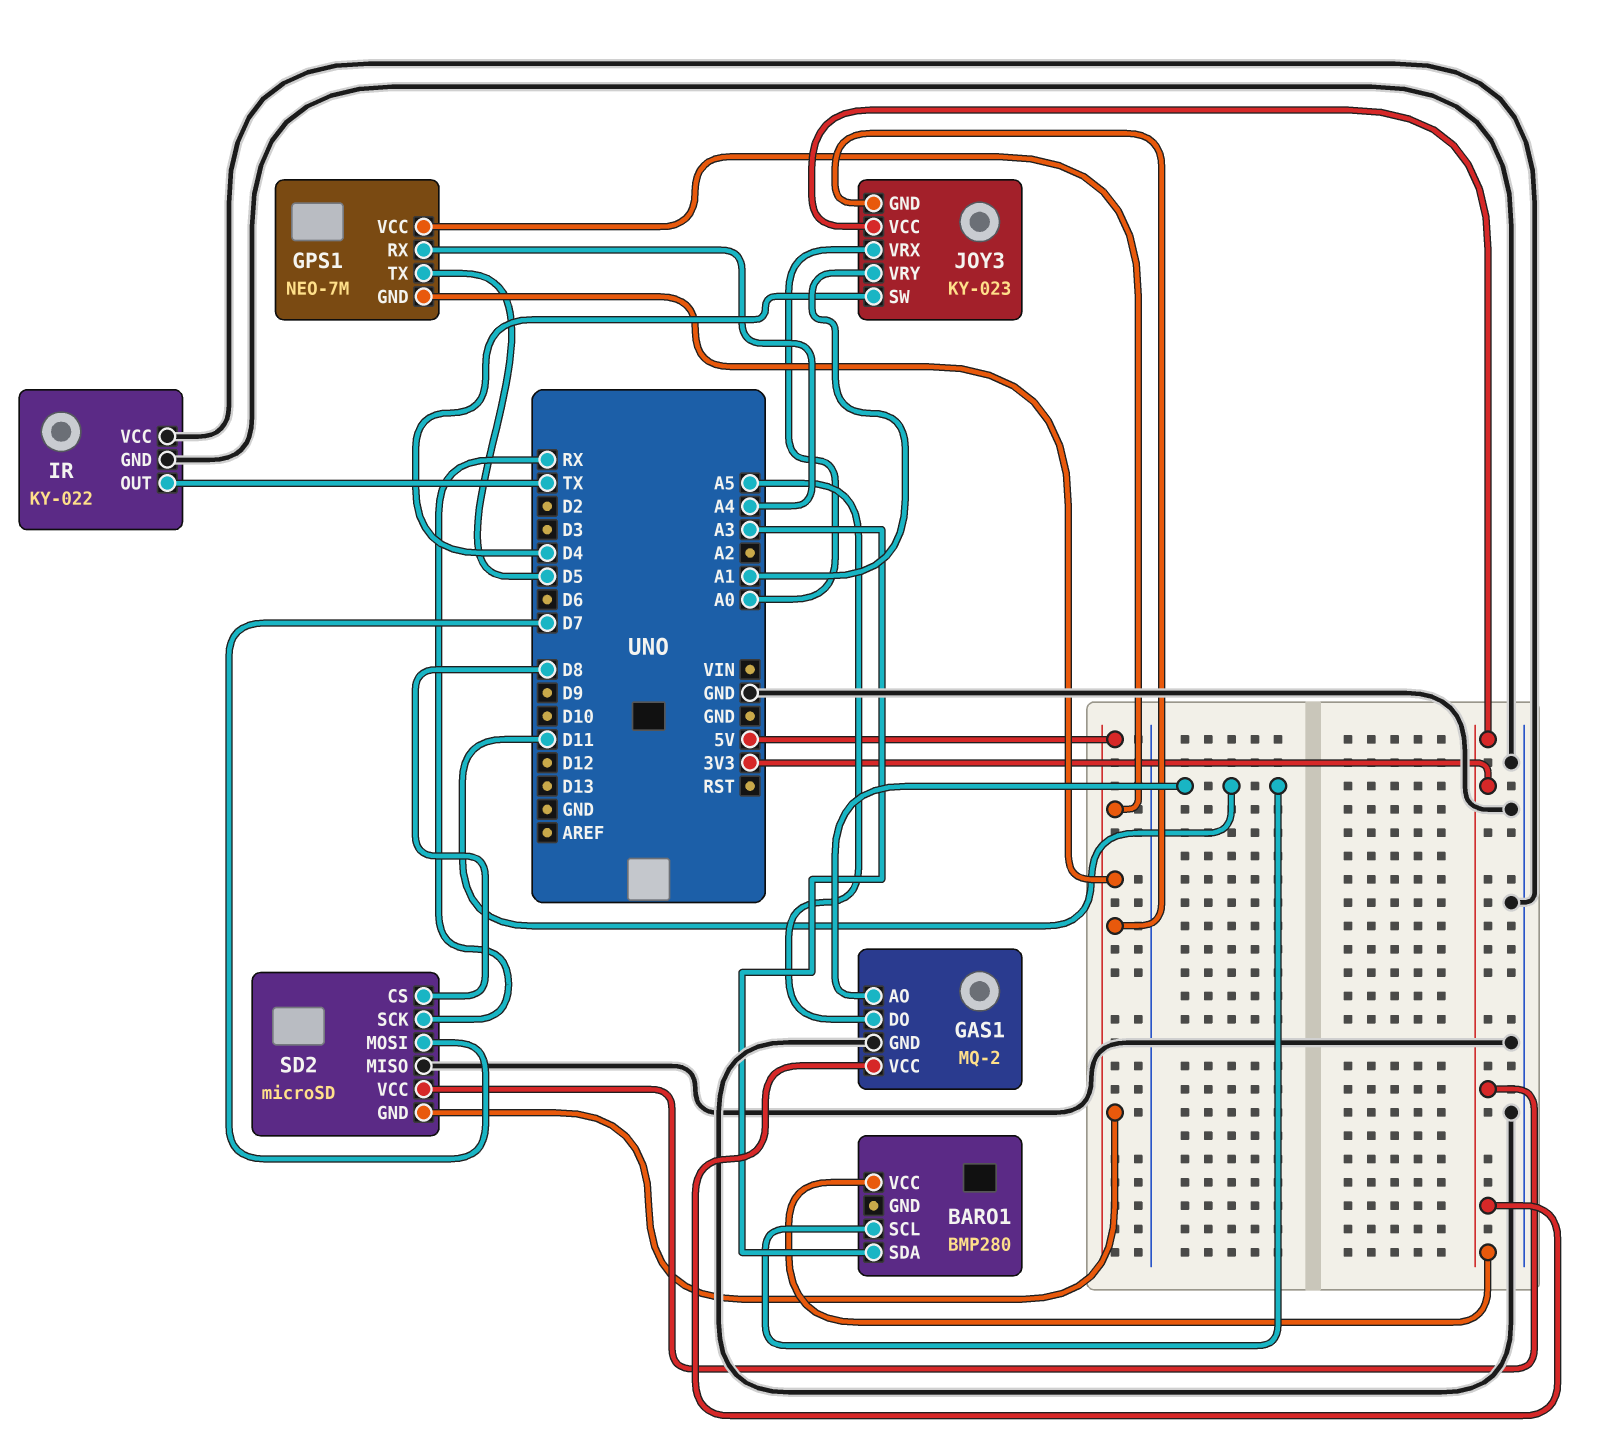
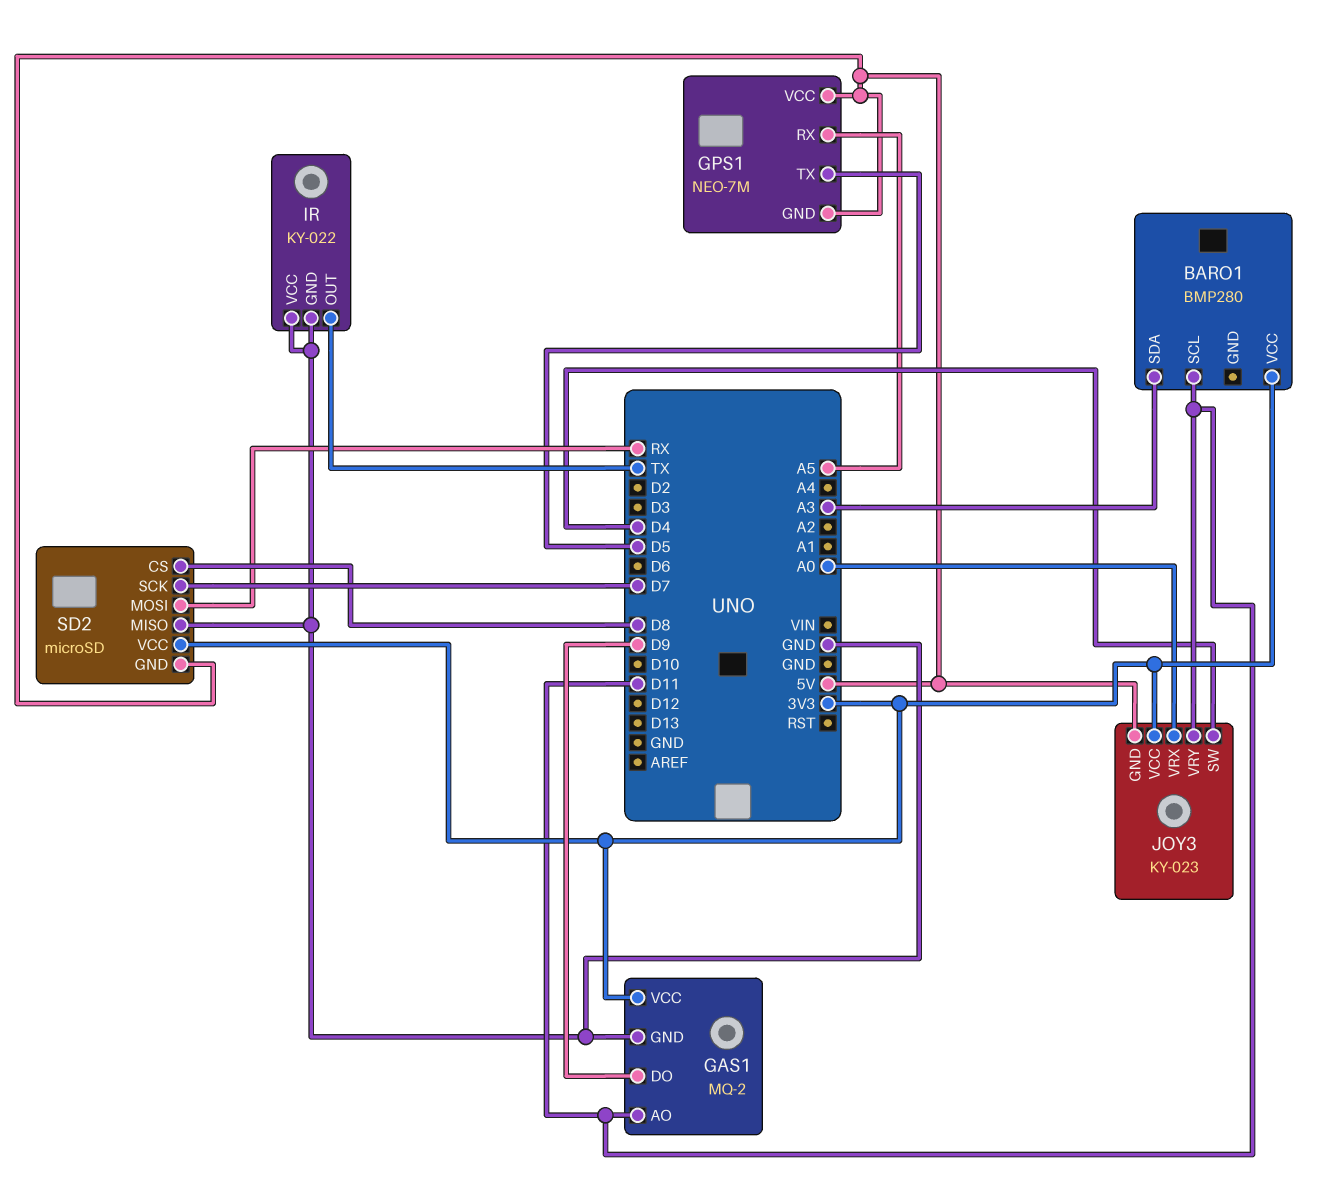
GAS1 pin DO: A5 -> D9
GPS1 pin RX: A4 -> A5
JOY3 pin VRY: A1 -> D11
SD2 pin MOSI: D7 -> RX
SD2 pin SCK: RX -> D7

